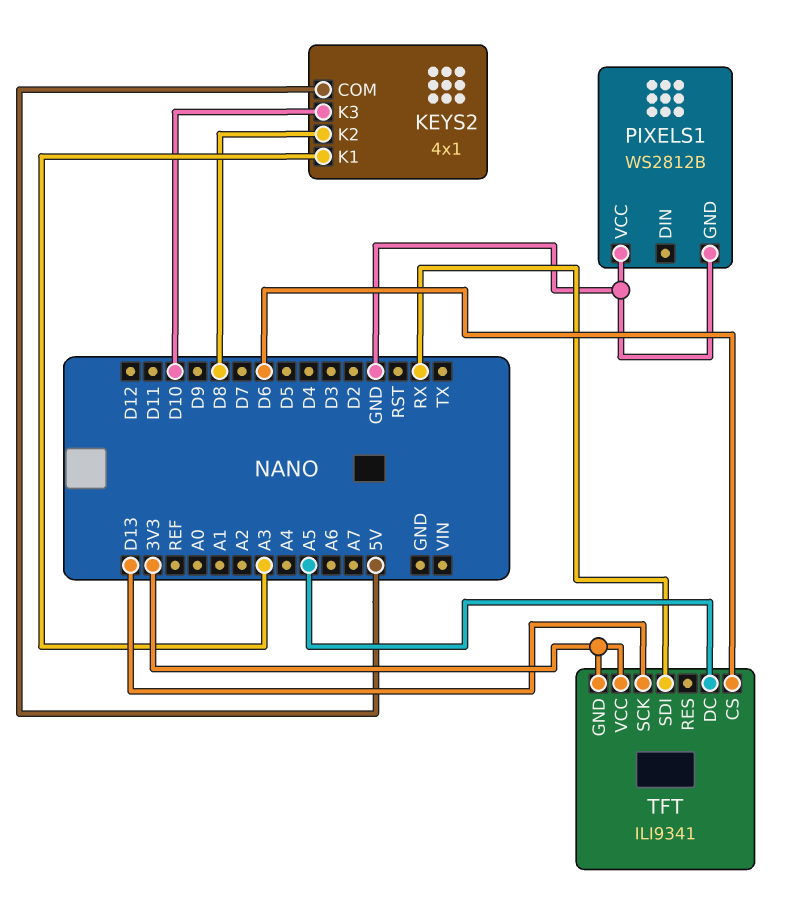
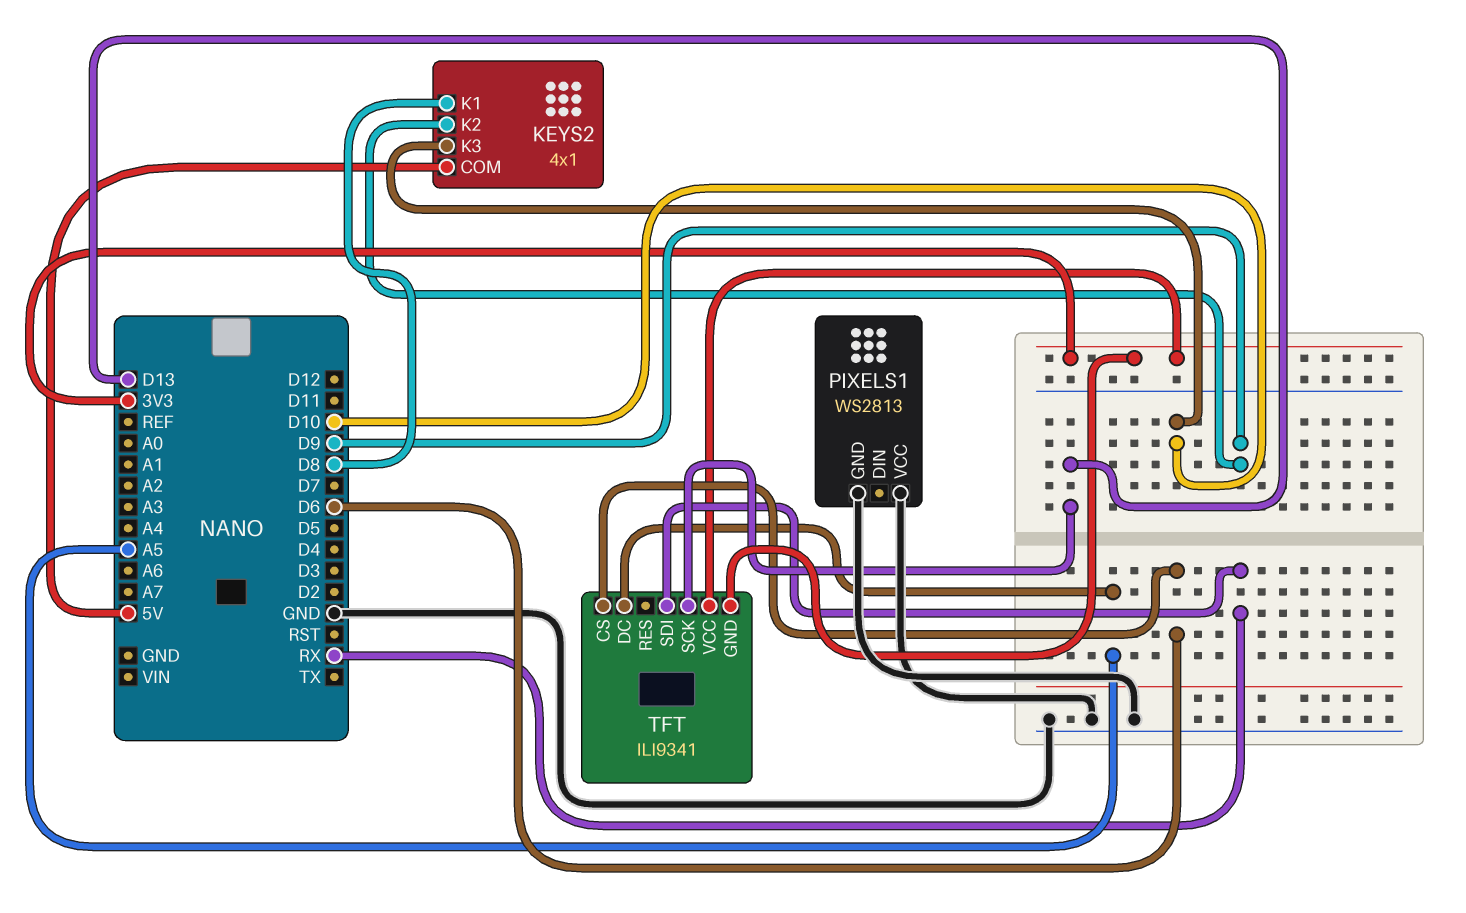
KEYS2 pin K1: A3 -> D8
KEYS2 pin K2: D8 -> D9
PIXELS1: WS2812B -> WS2813

